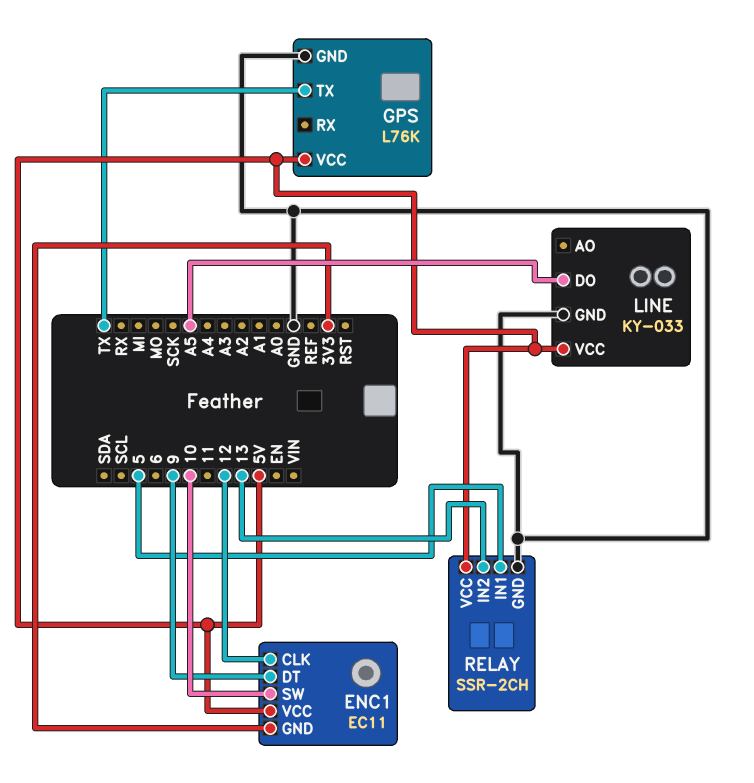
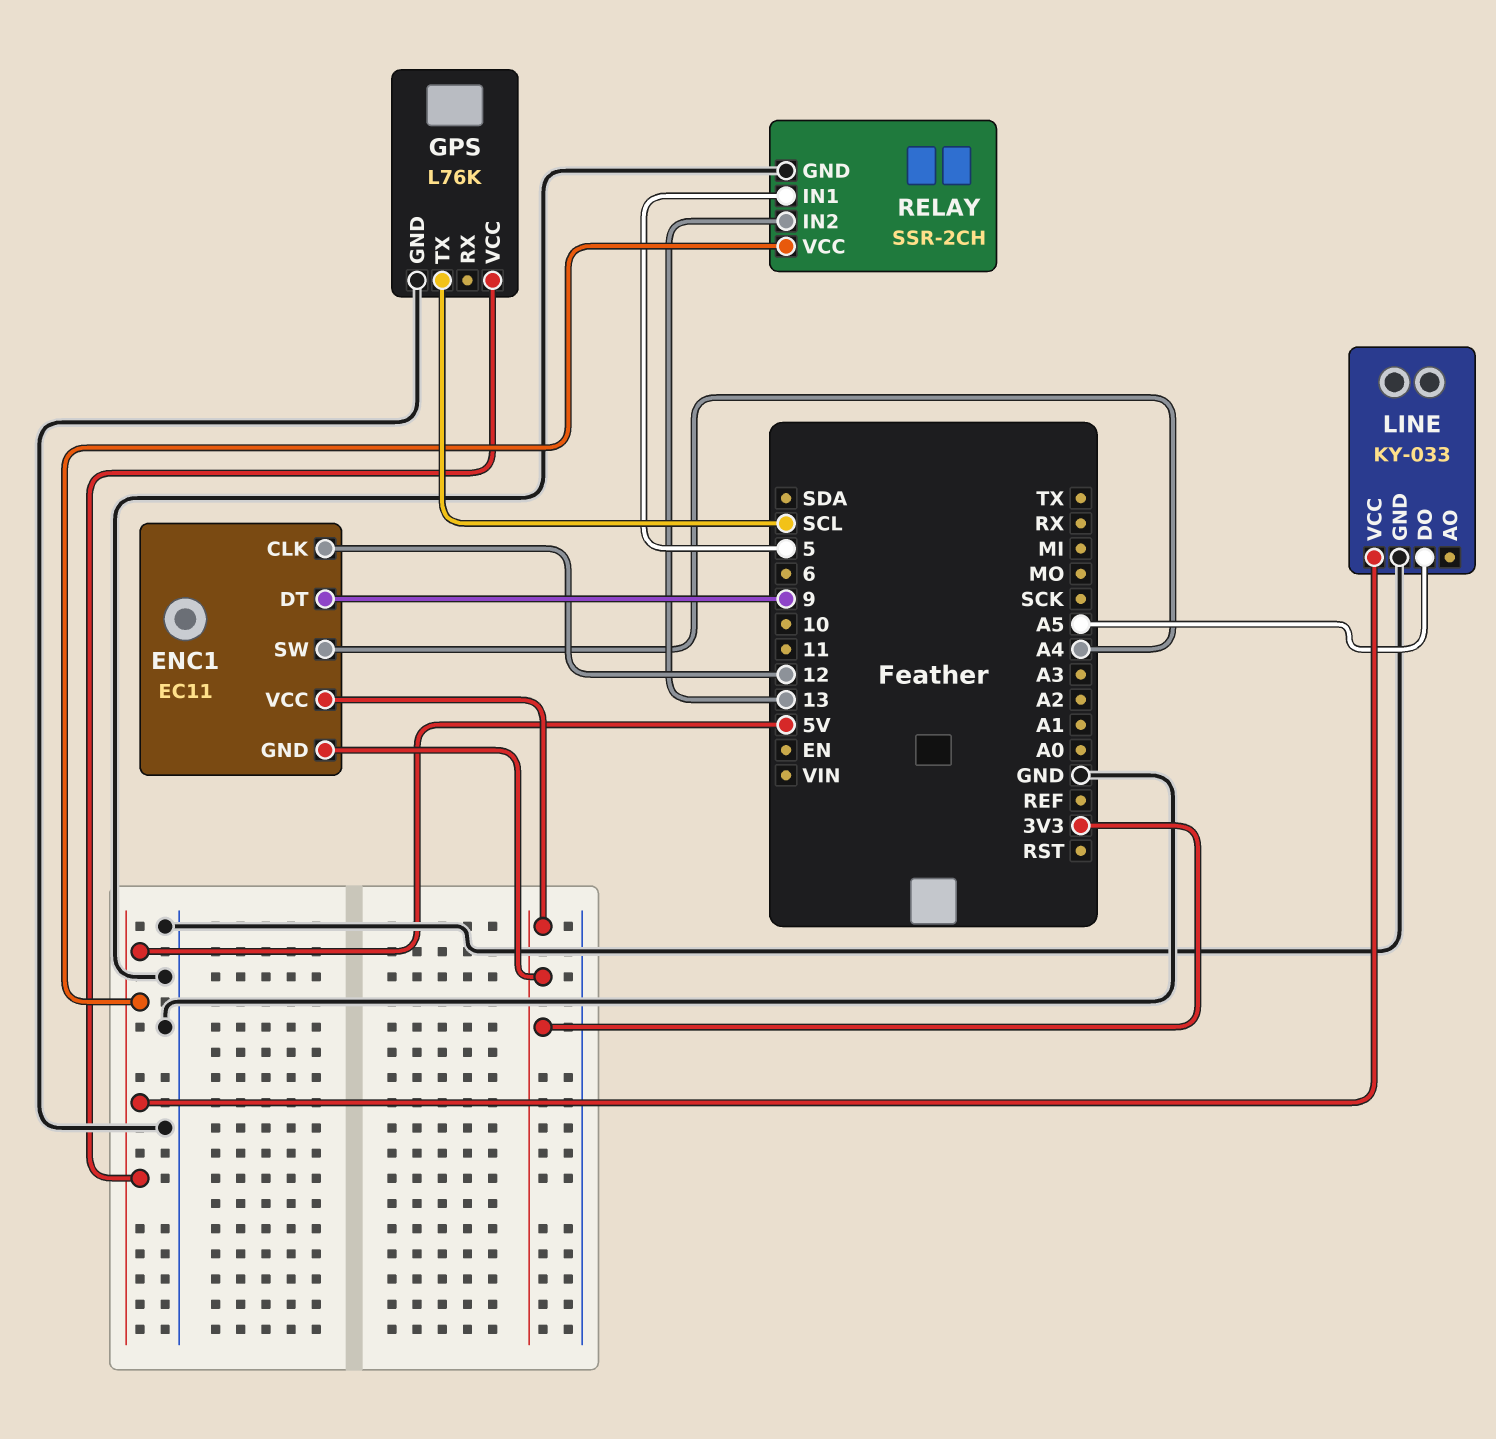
ENC1 pin SW: 10 -> A4
ENC1 pin VCC: 5V -> 3V3
GPS pin TX: TX -> SCL

